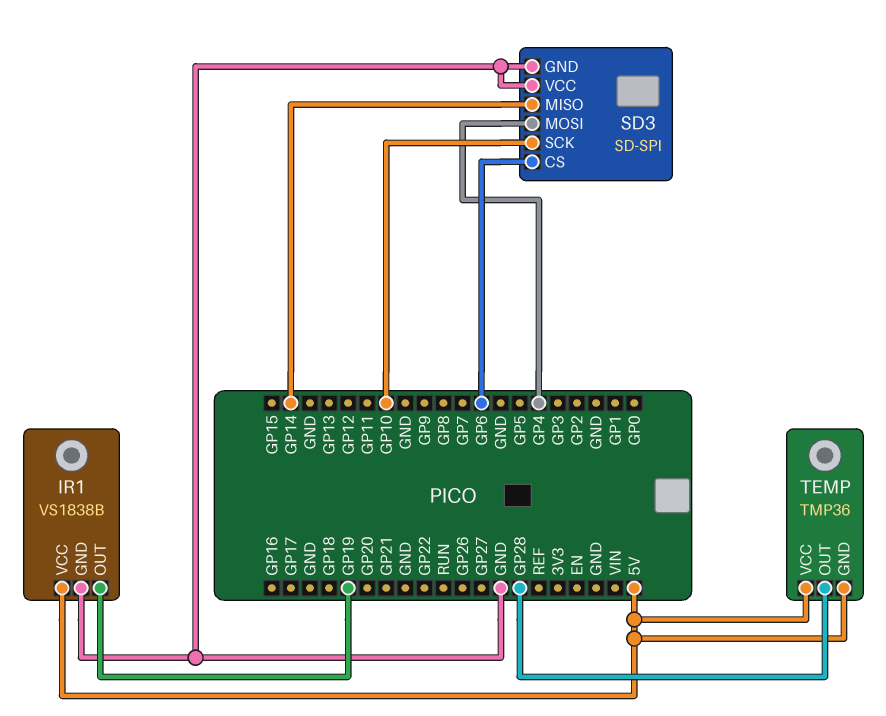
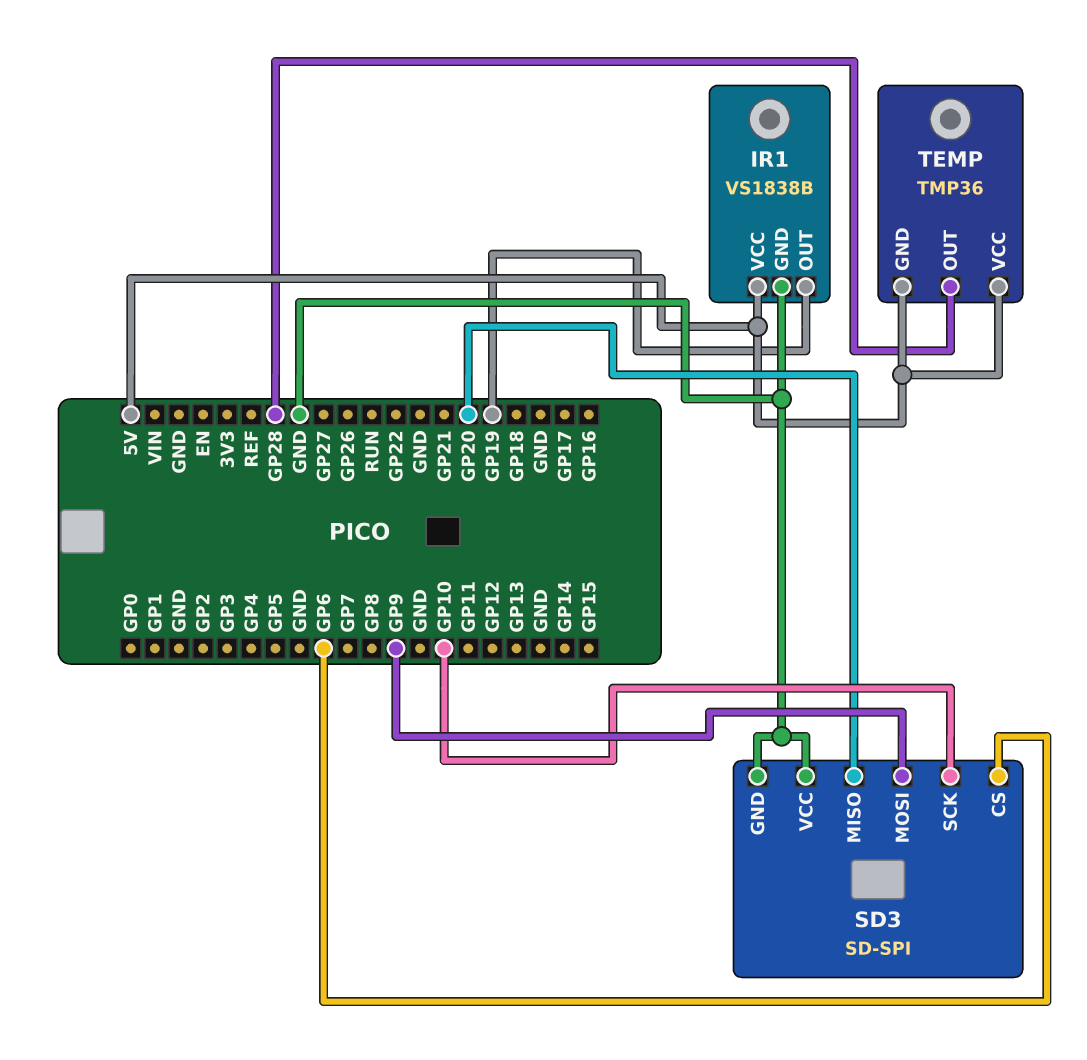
SD3 pin MISO: GP14 -> GP20
SD3 pin MOSI: GP4 -> GP9

